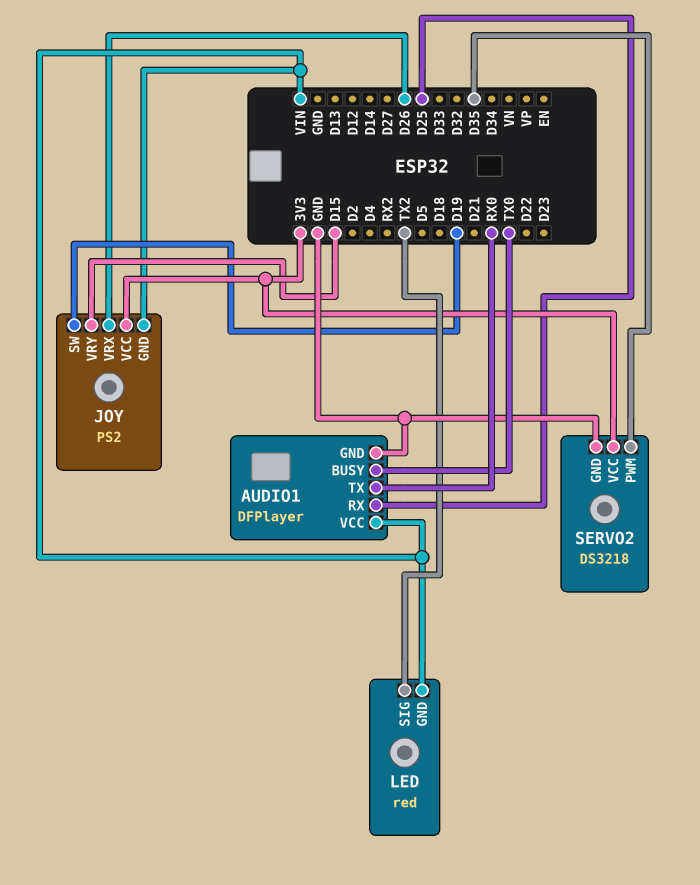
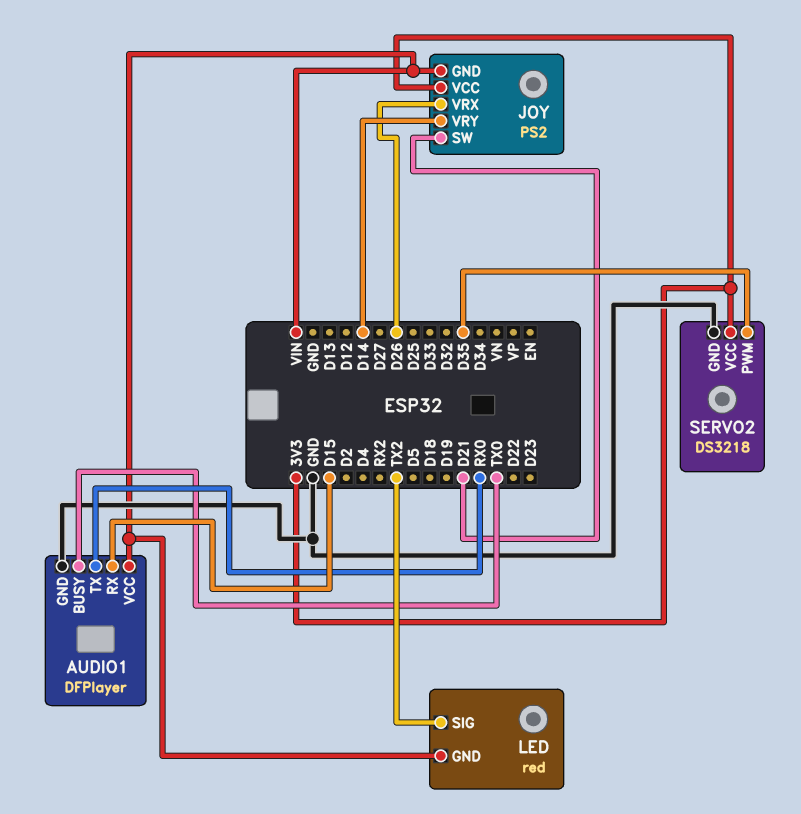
AUDIO1 pin RX: D25 -> D15
JOY pin SW: D19 -> D21
JOY pin VRY: D15 -> D14

